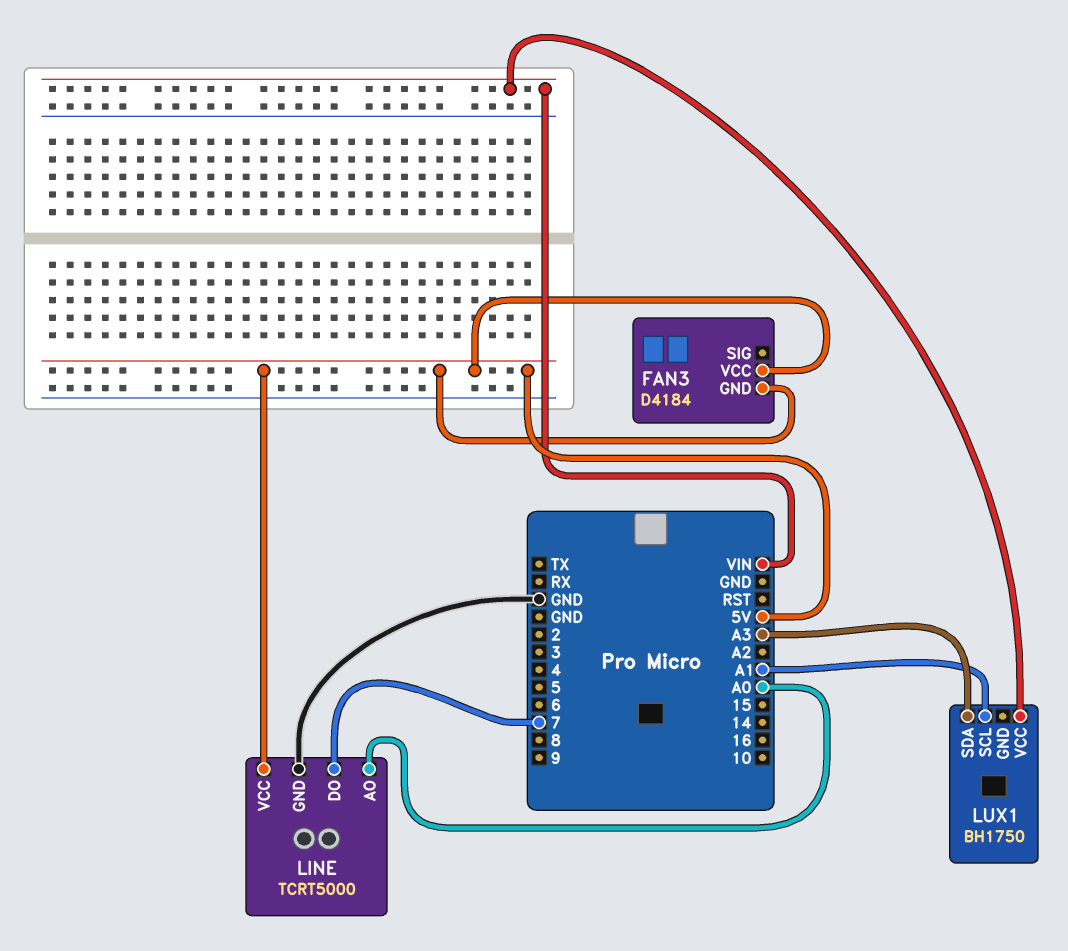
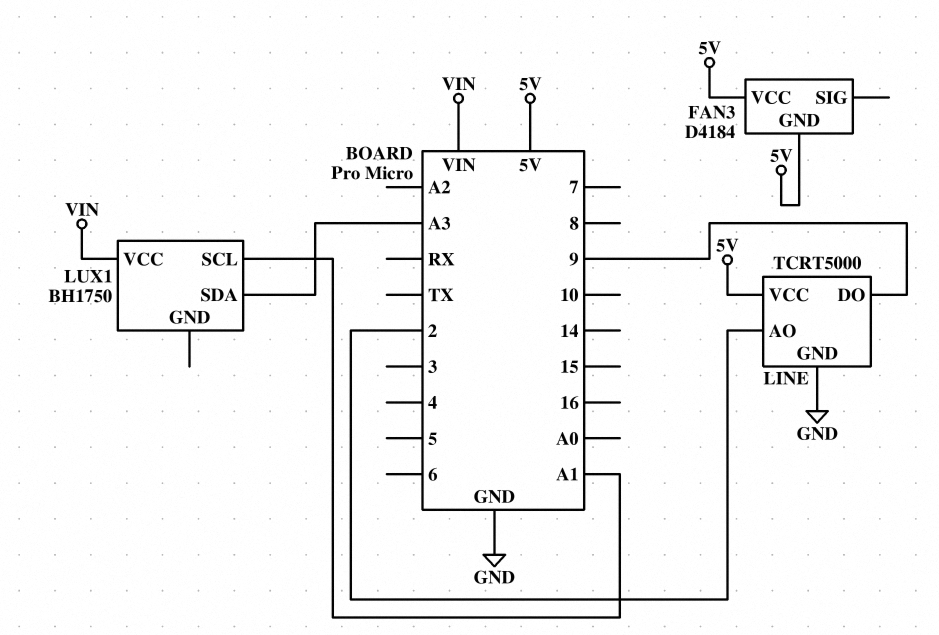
LINE pin AO: A0 -> 2
LINE pin DO: 7 -> 9

